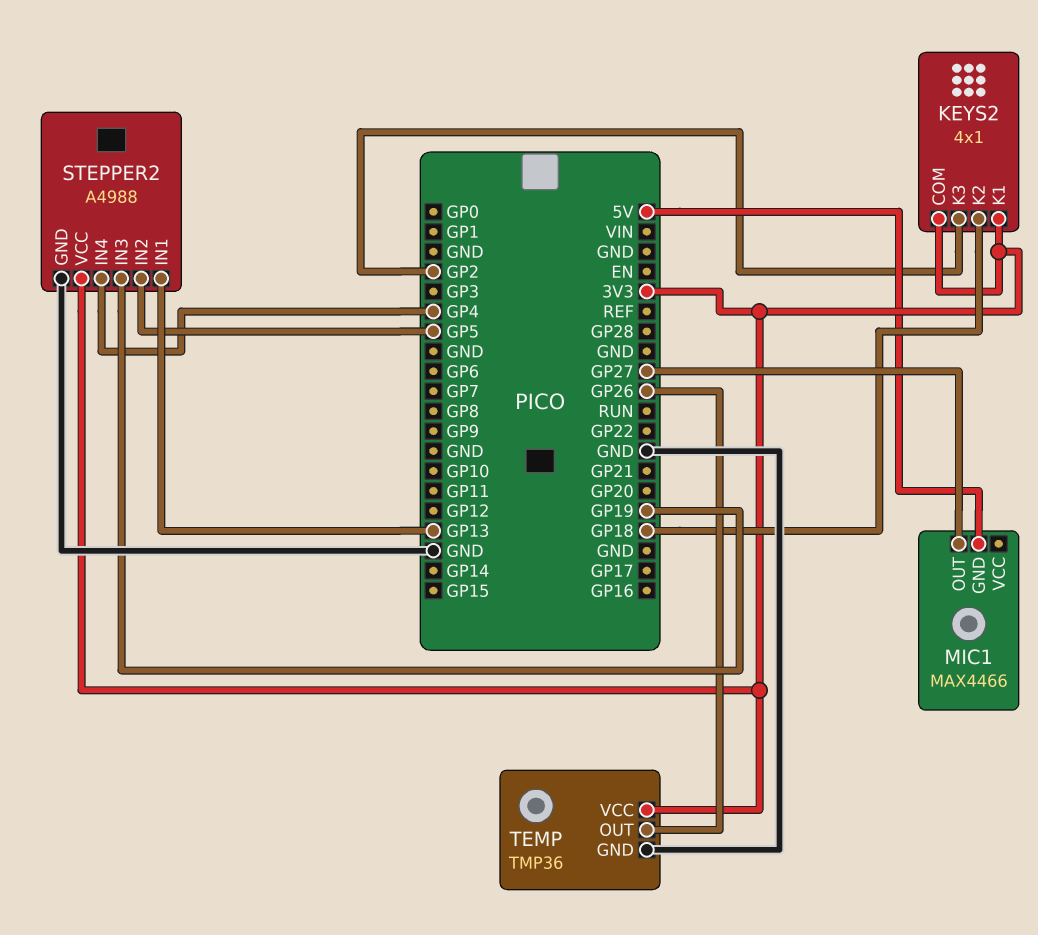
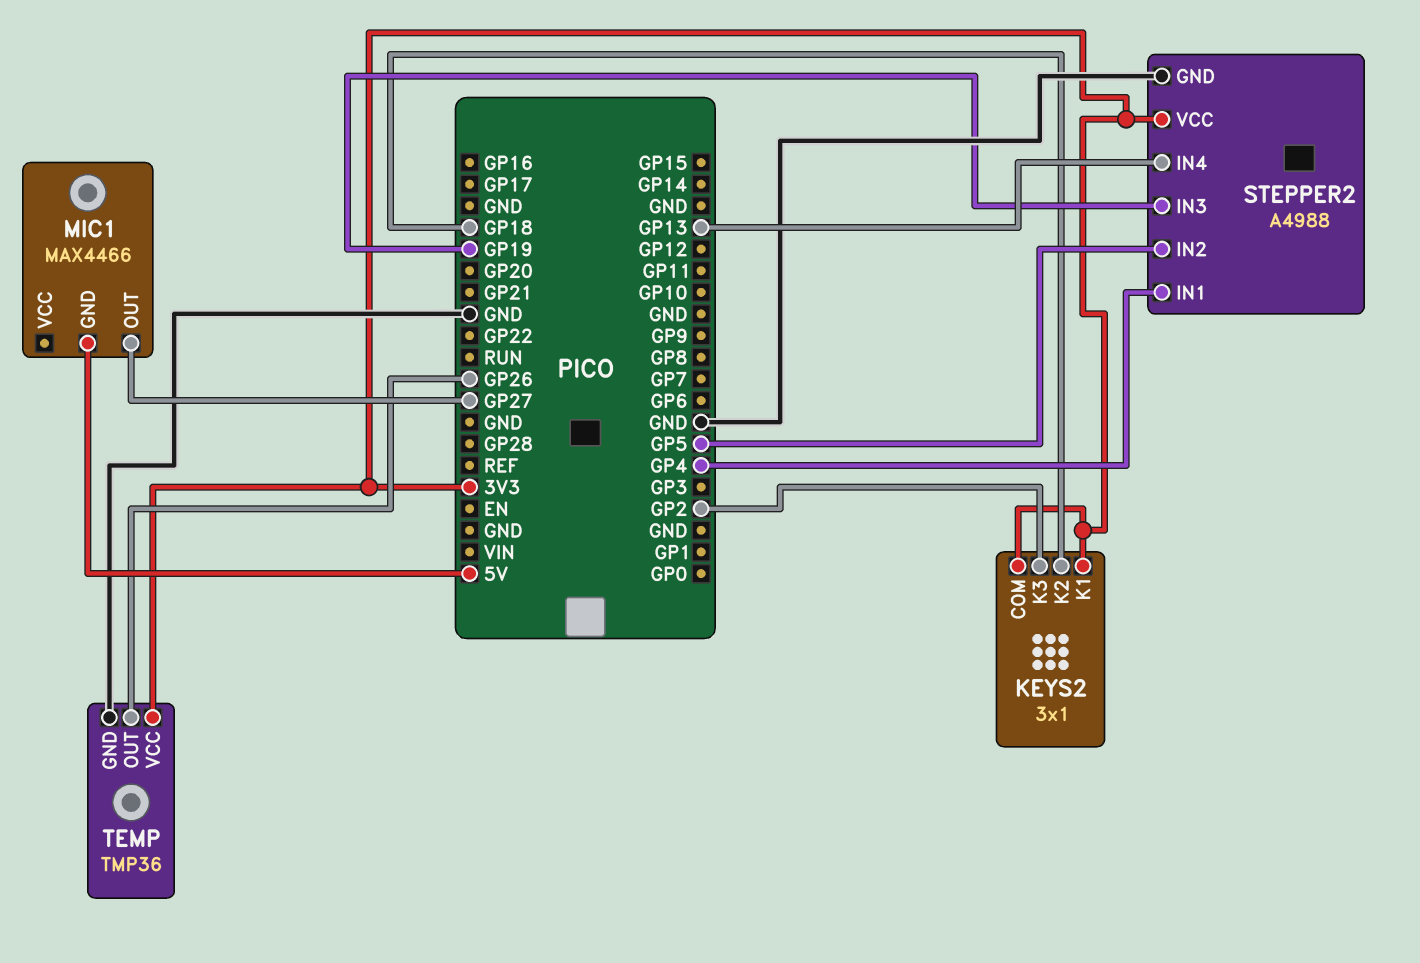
KEYS2: 4x1 -> 3x1
STEPPER2 pin IN1: GP13 -> GP4
STEPPER2 pin IN4: GP4 -> GP13

